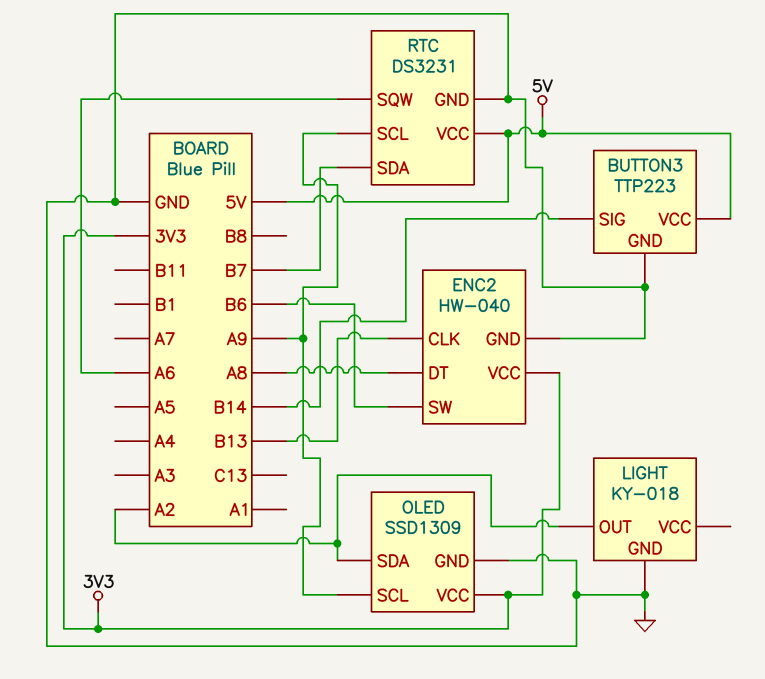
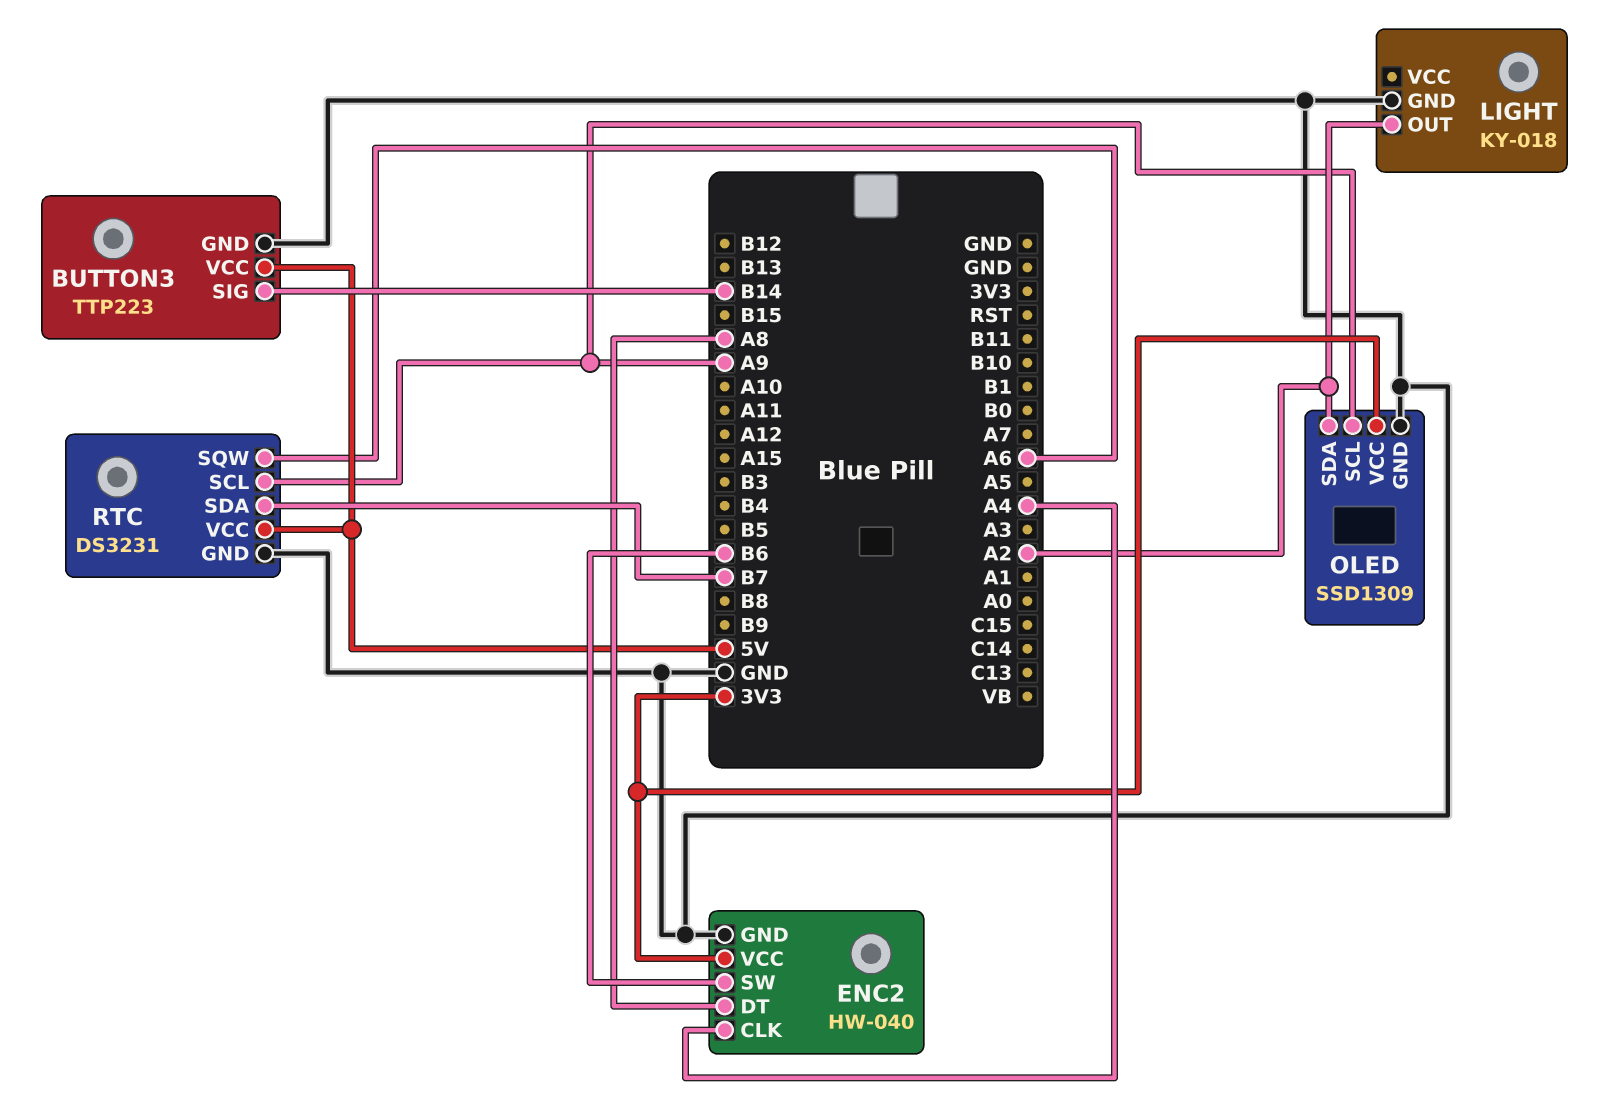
ENC2 pin CLK: B13 -> A4

